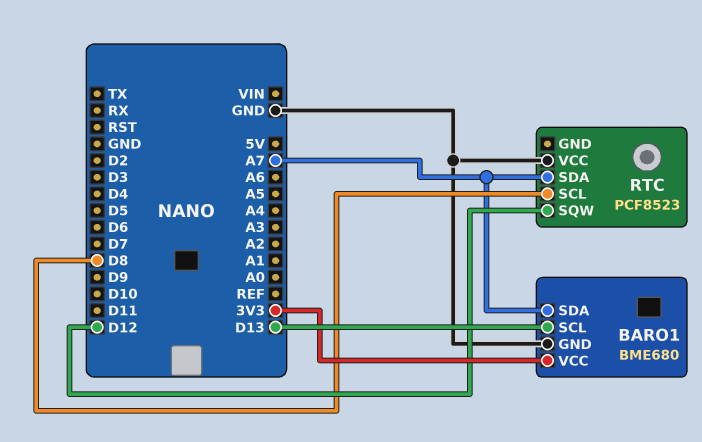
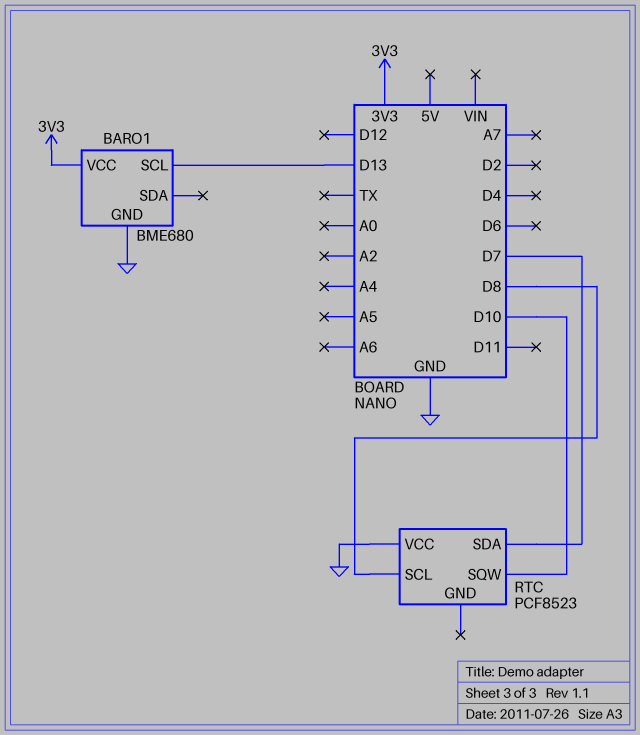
BARO1 pin SDA: A7 -> none
RTC pin SDA: A7 -> D7
RTC pin SQW: D12 -> D10

